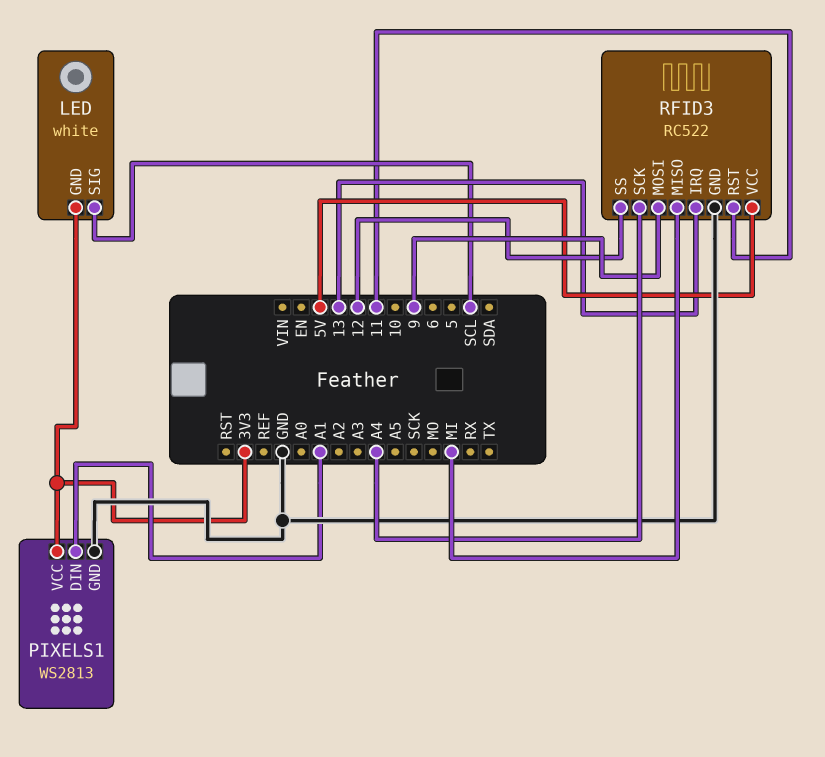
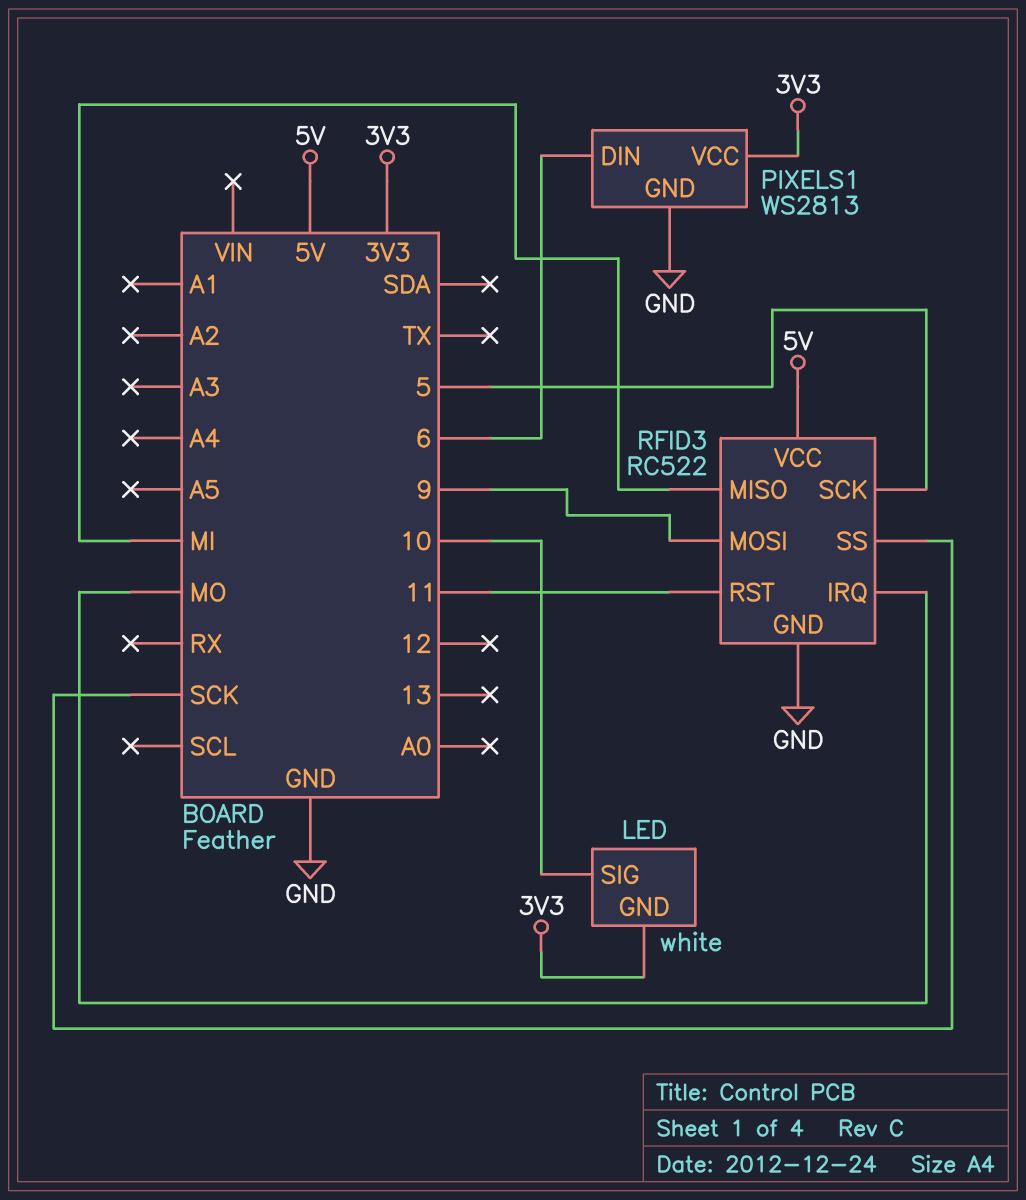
LED pin SIG: SCL -> 10
PIXELS1 pin DIN: A1 -> 6
RFID3 pin IRQ: 13 -> MO
RFID3 pin SCK: A4 -> 5
RFID3 pin SS: 12 -> SCK

